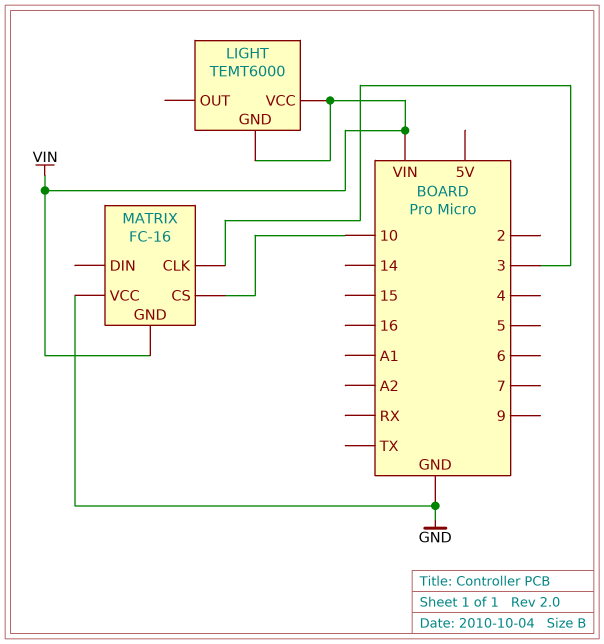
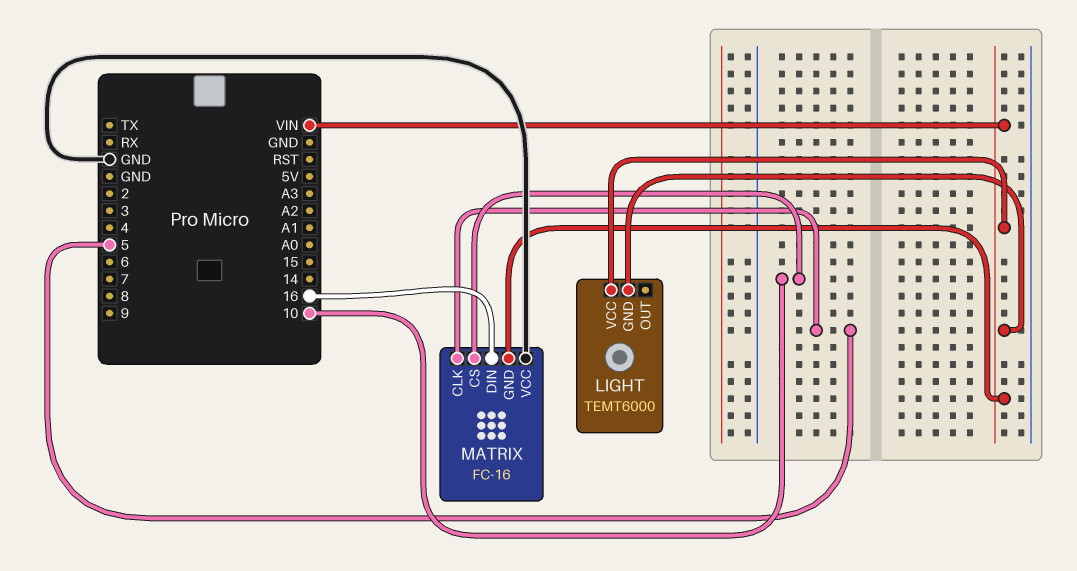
MATRIX pin CLK: 3 -> 5
MATRIX pin DIN: none -> 16

